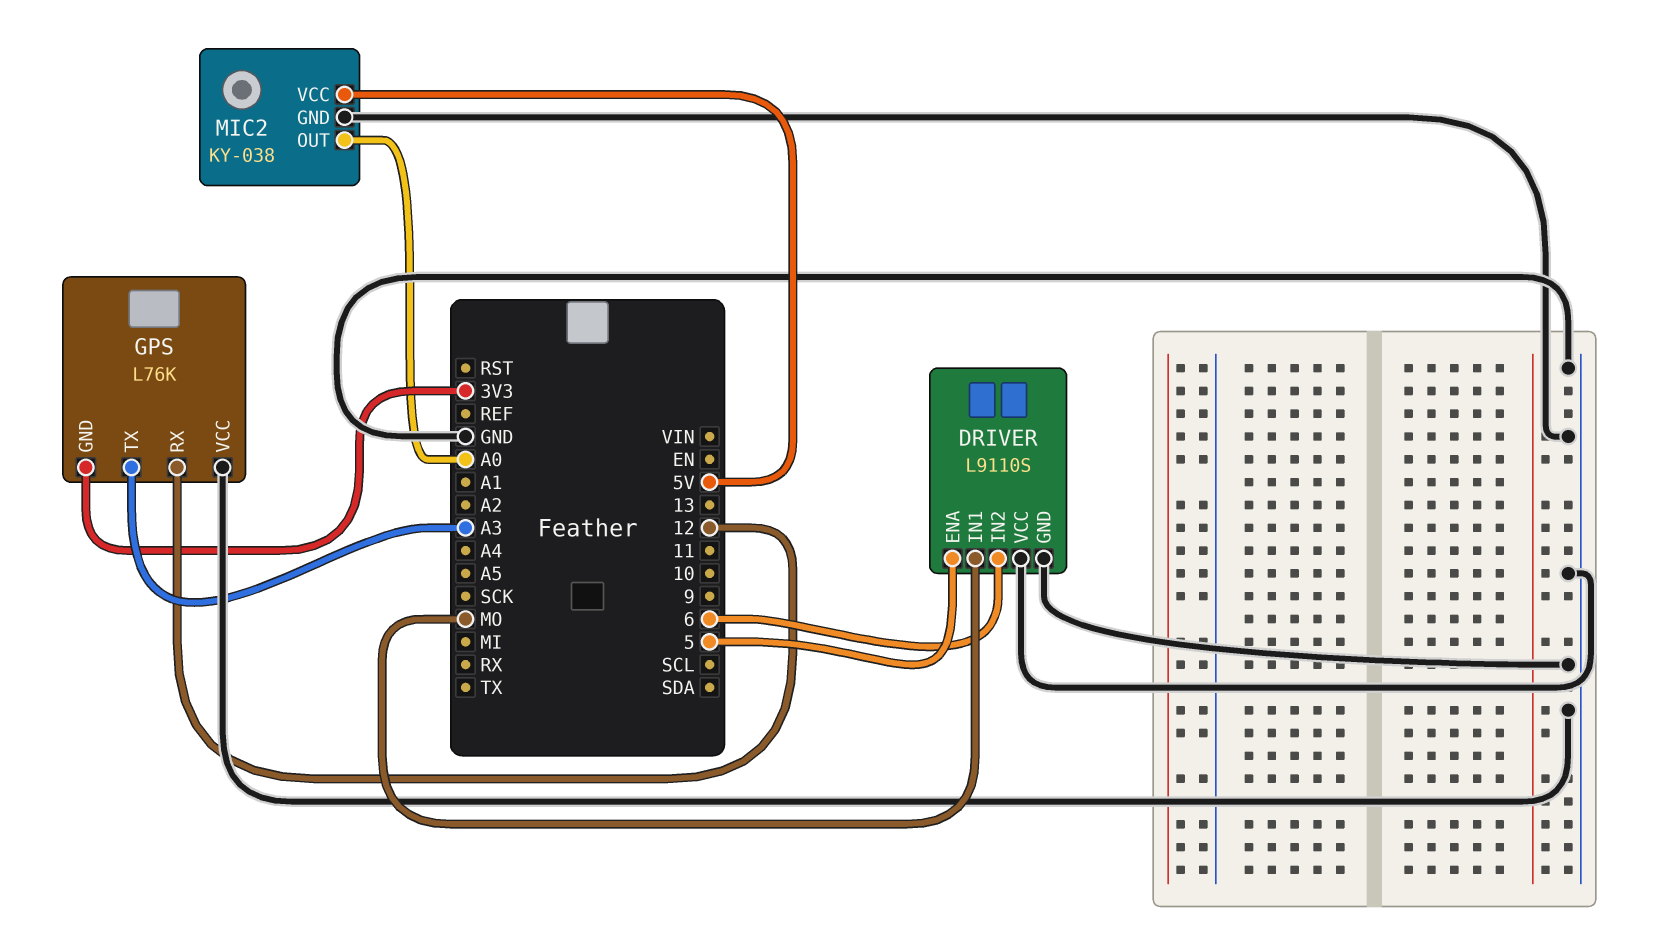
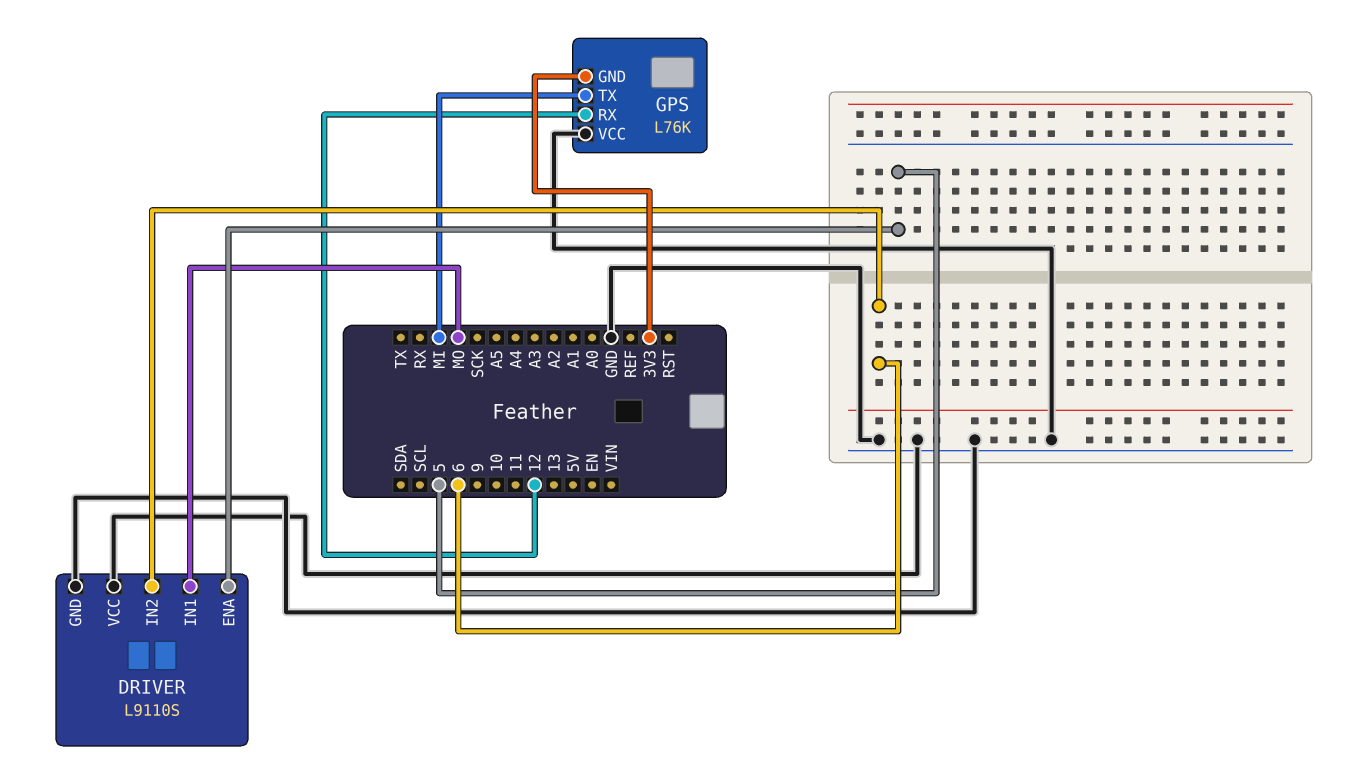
GPS pin TX: A3 -> MI
MIC2: KY-038 -> none
MIC2 pin GND: GND -> none
MIC2 pin OUT: A0 -> none
MIC2 pin VCC: 5V -> none

